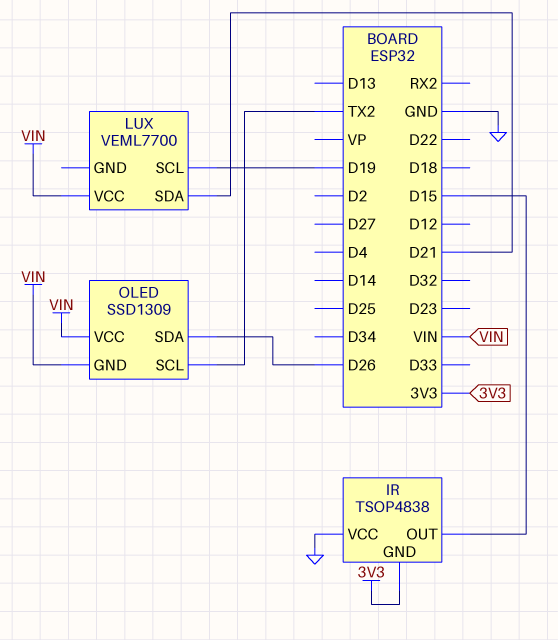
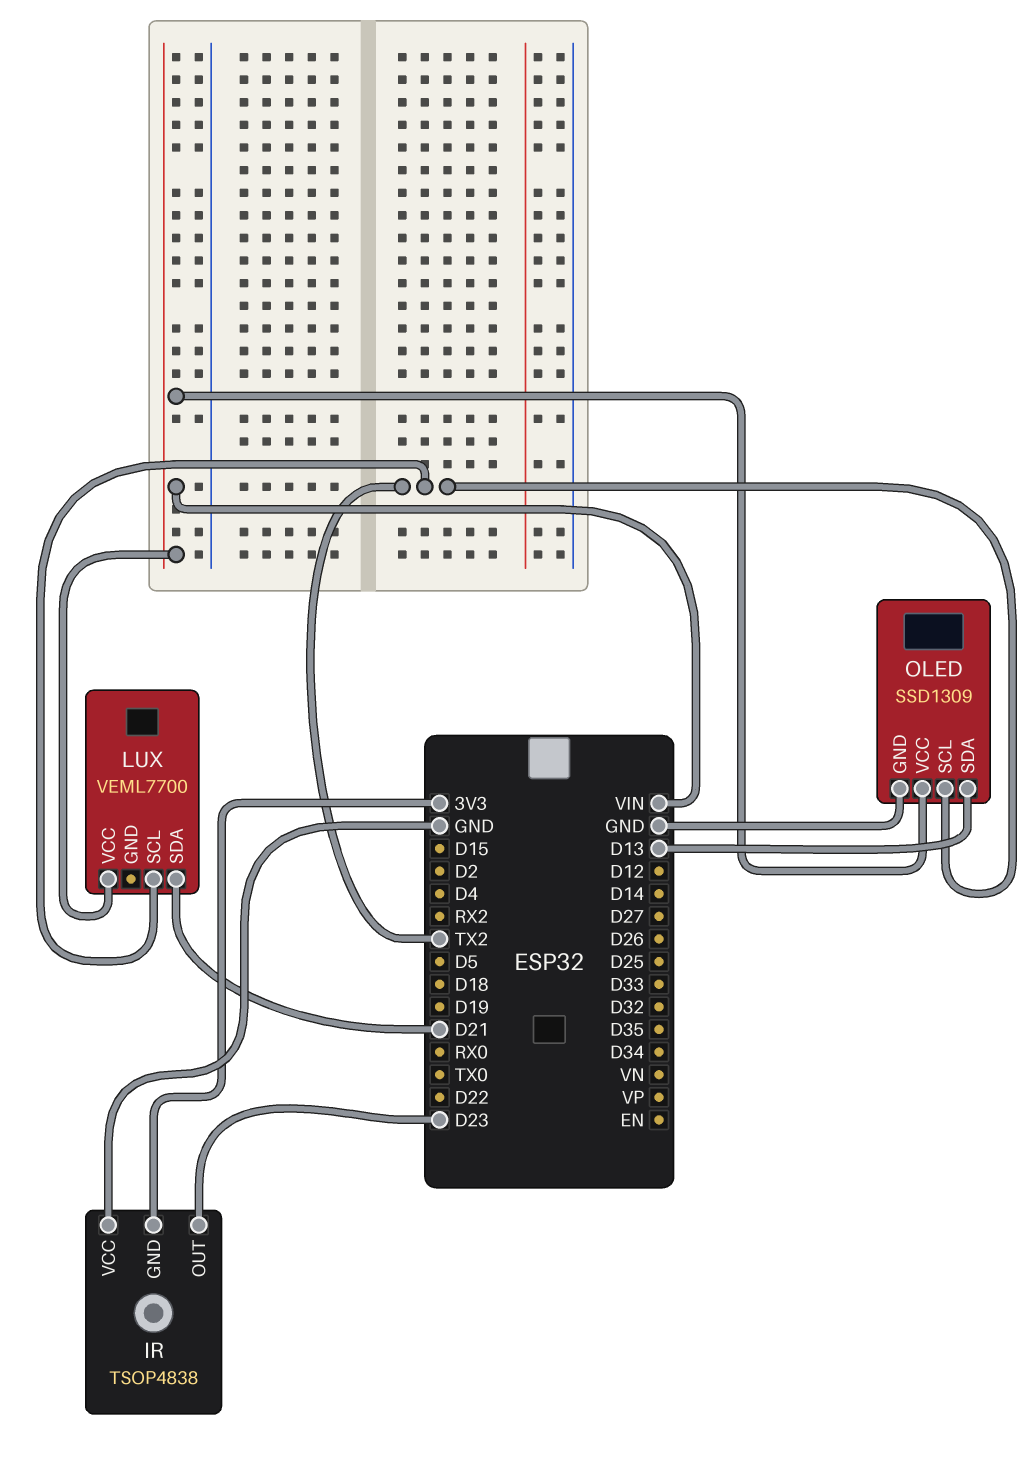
IR pin OUT: D15 -> D23
LUX pin SCL: D19 -> TX2
OLED pin GND: VIN -> GND
OLED pin SDA: D26 -> D13

